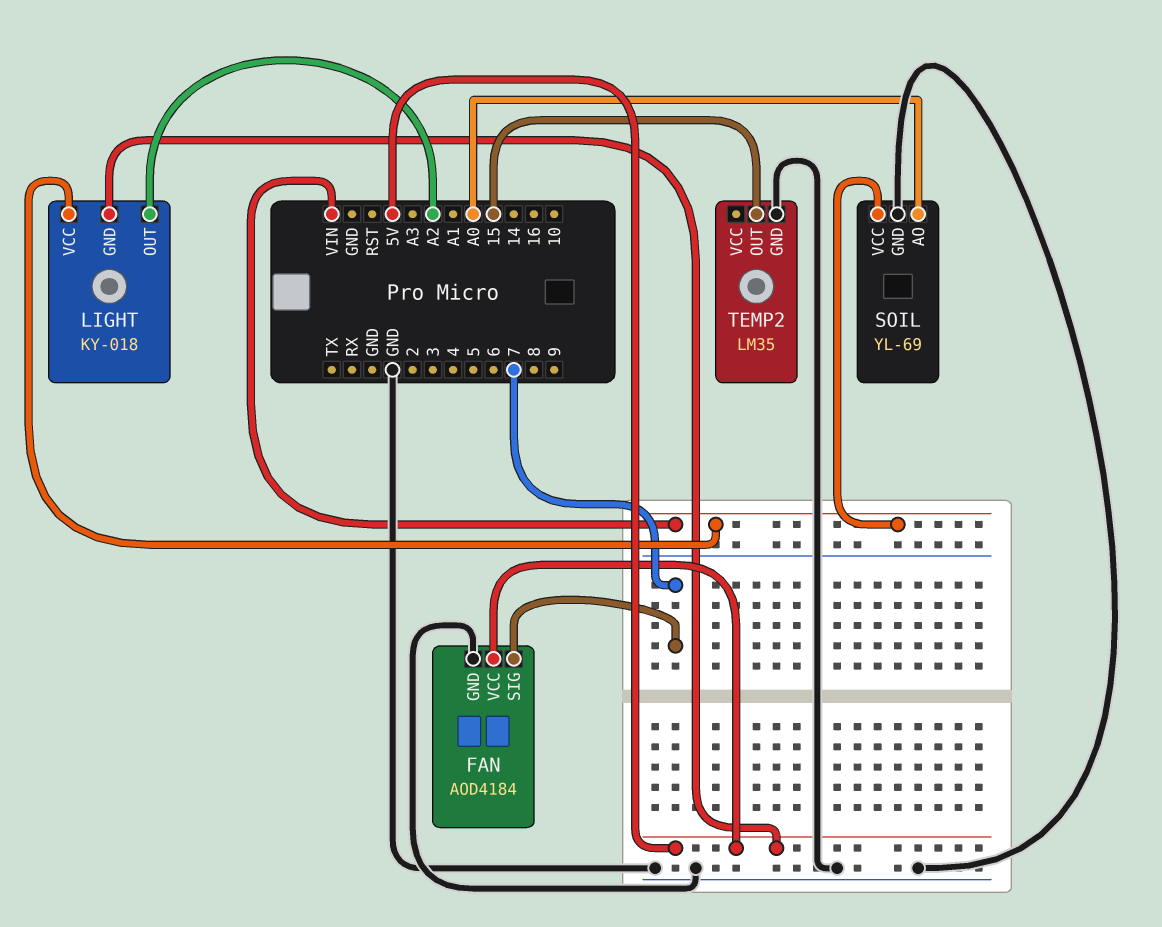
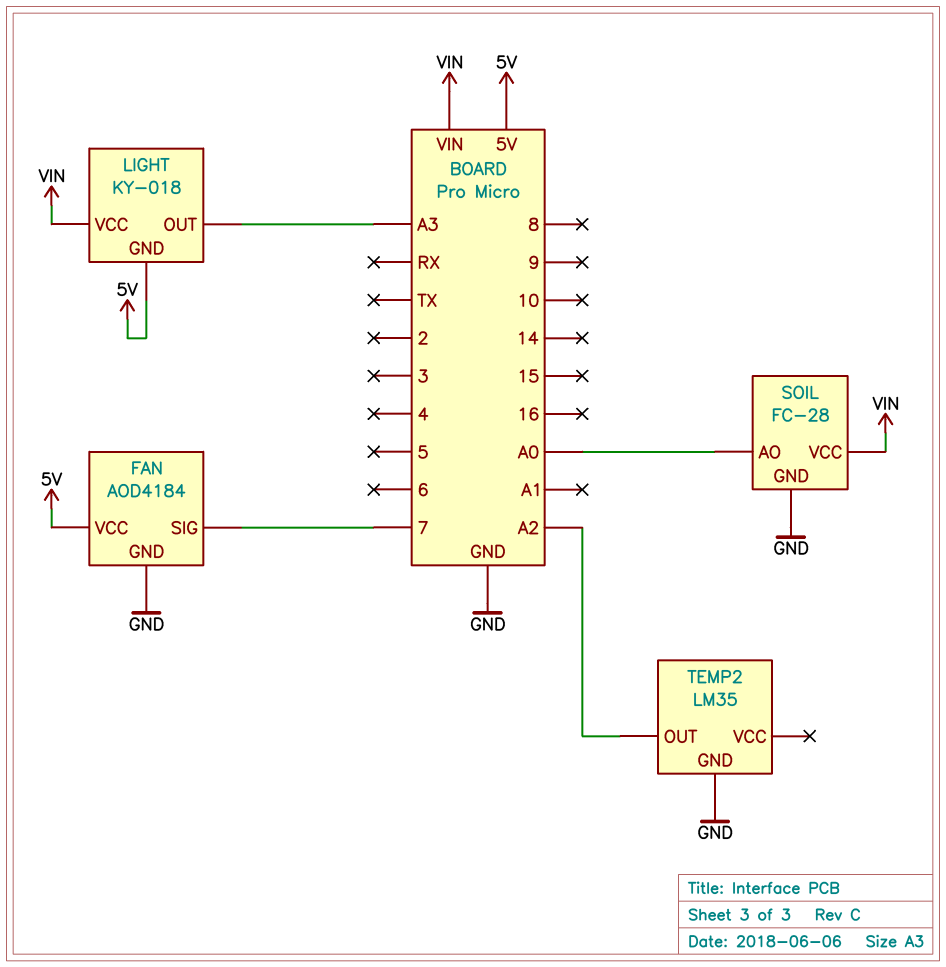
LIGHT pin OUT: A2 -> A3
SOIL: YL-69 -> FC-28
TEMP2 pin OUT: 15 -> A2

